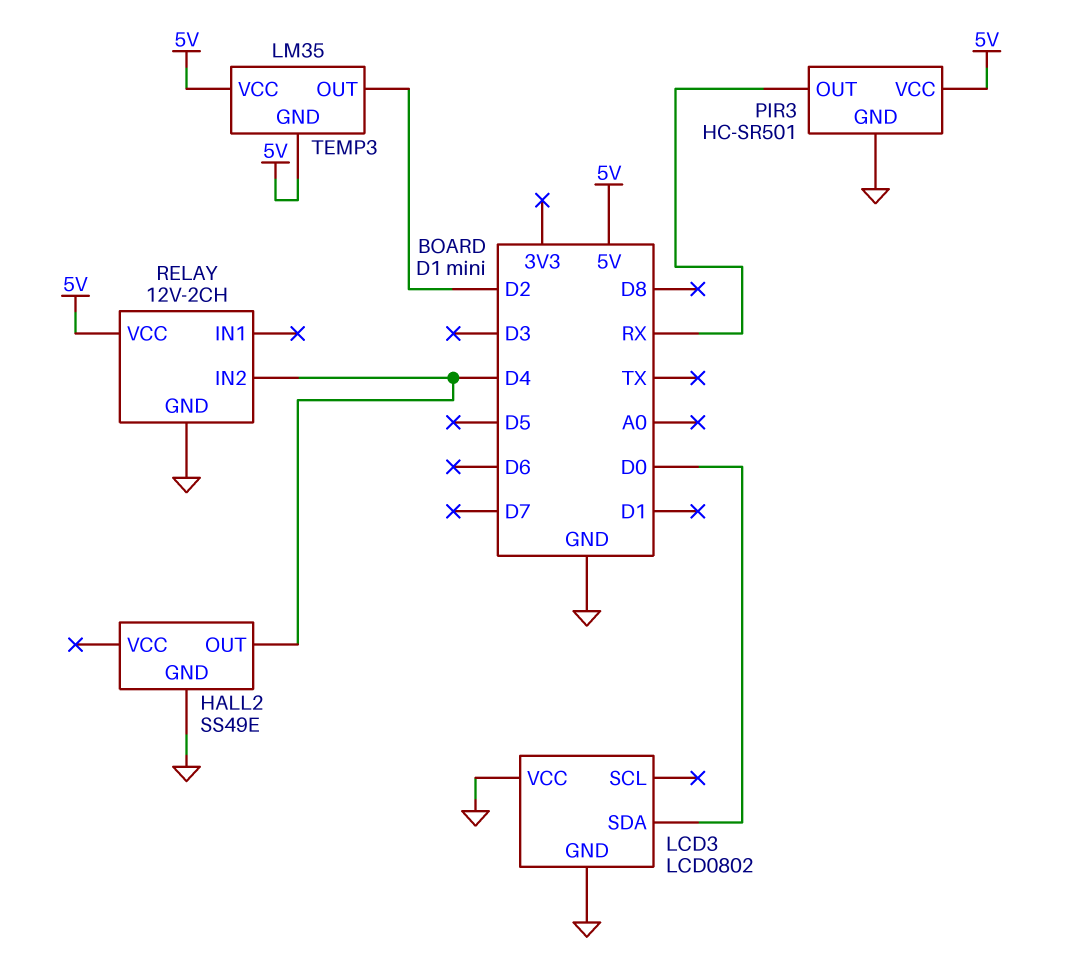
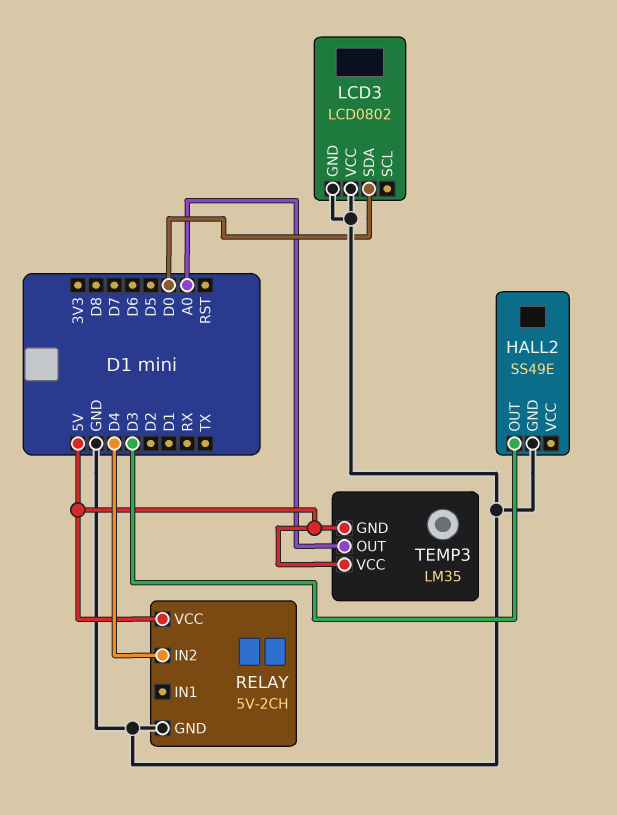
HALL2 pin OUT: D4 -> D3
PIR3: HC-SR501 -> none
PIR3 pin GND: GND -> none
PIR3 pin OUT: RX -> none
PIR3 pin VCC: 5V -> none
RELAY: 12V-2CH -> 5V-2CH
TEMP3 pin OUT: D2 -> A0

